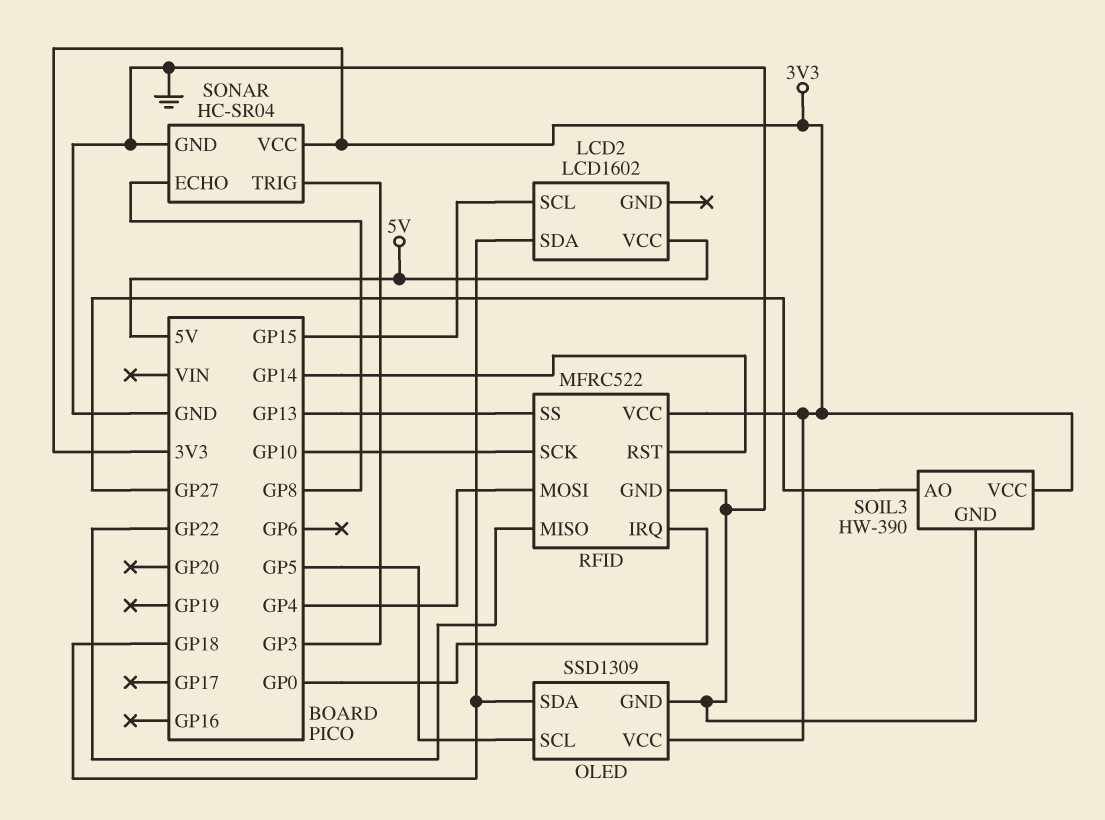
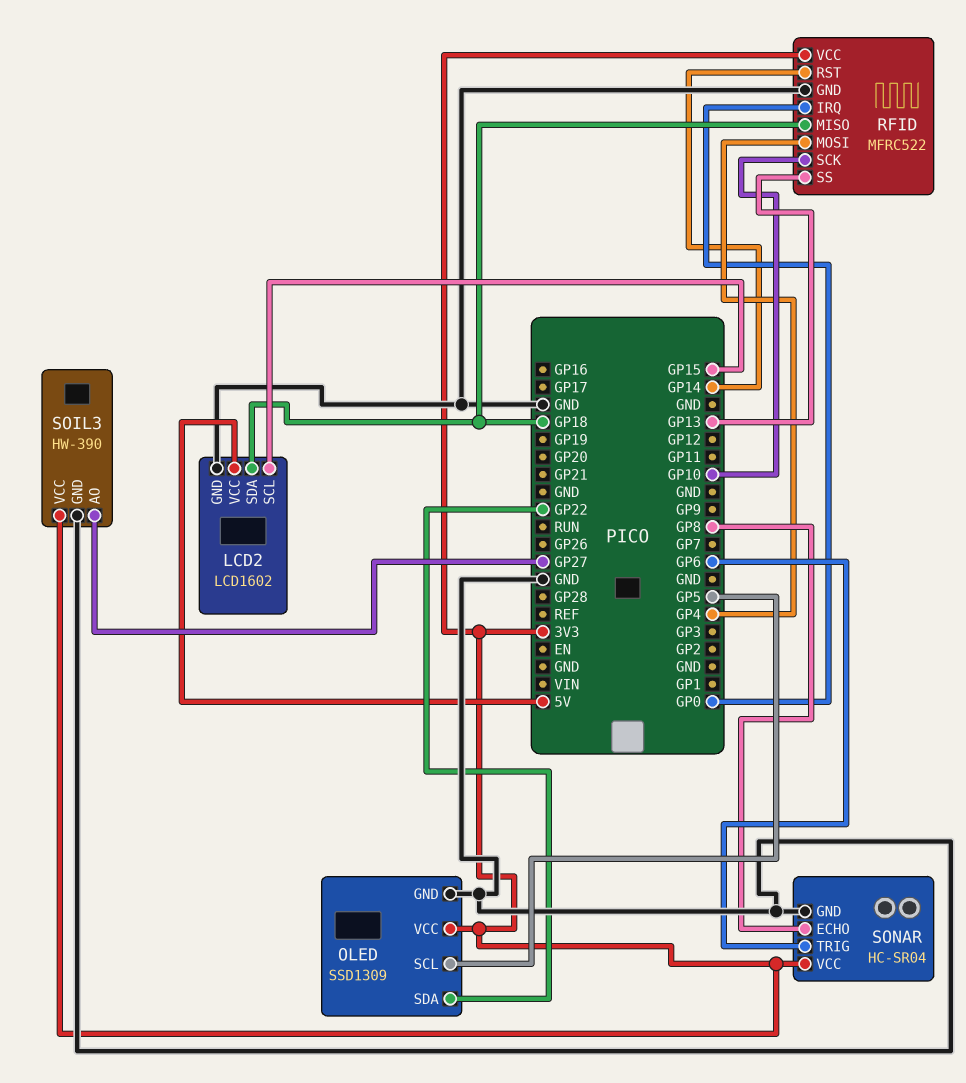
LCD2 pin GND: none -> GND
OLED pin SDA: GP18 -> GP22
RFID pin MISO: GP22 -> GP18
SONAR pin TRIG: GP3 -> GP6

